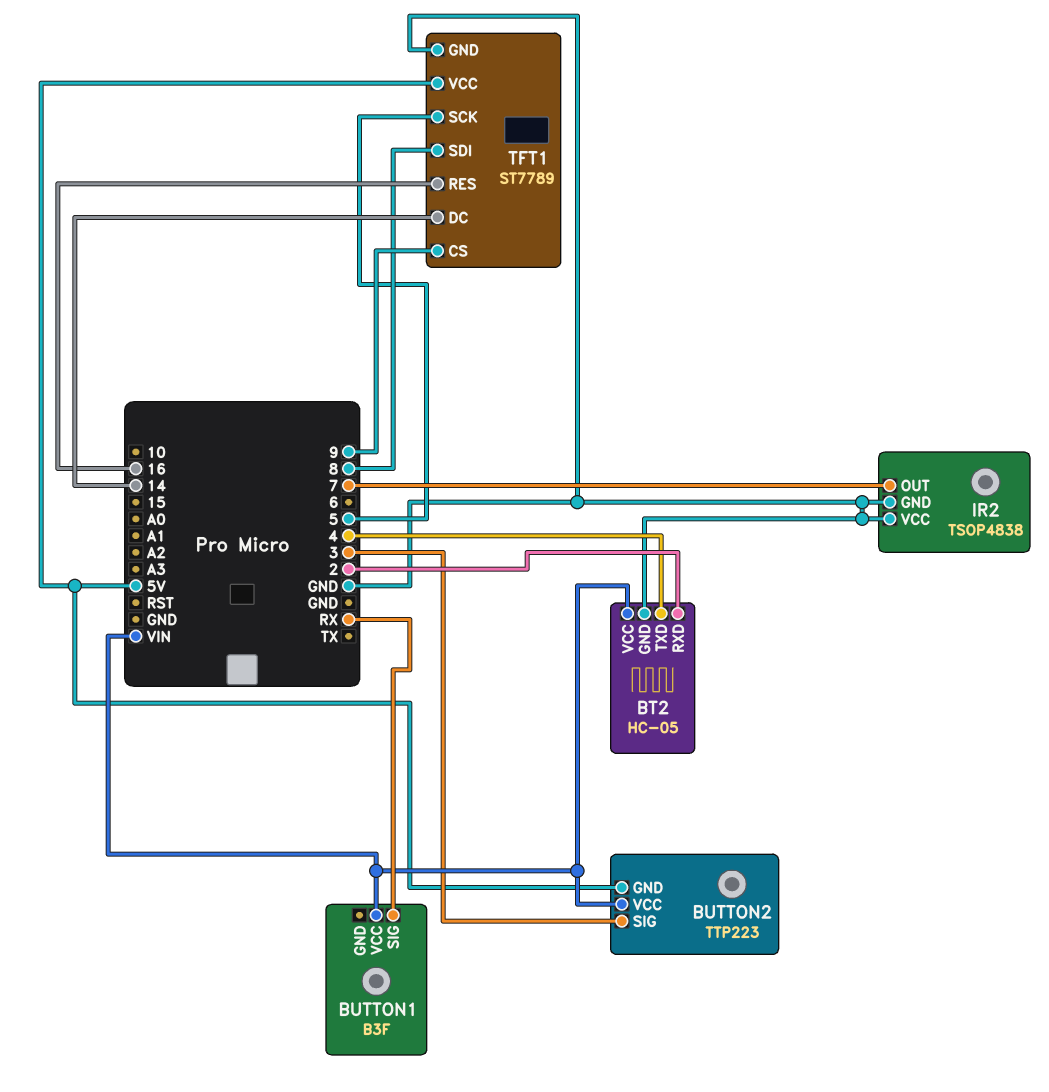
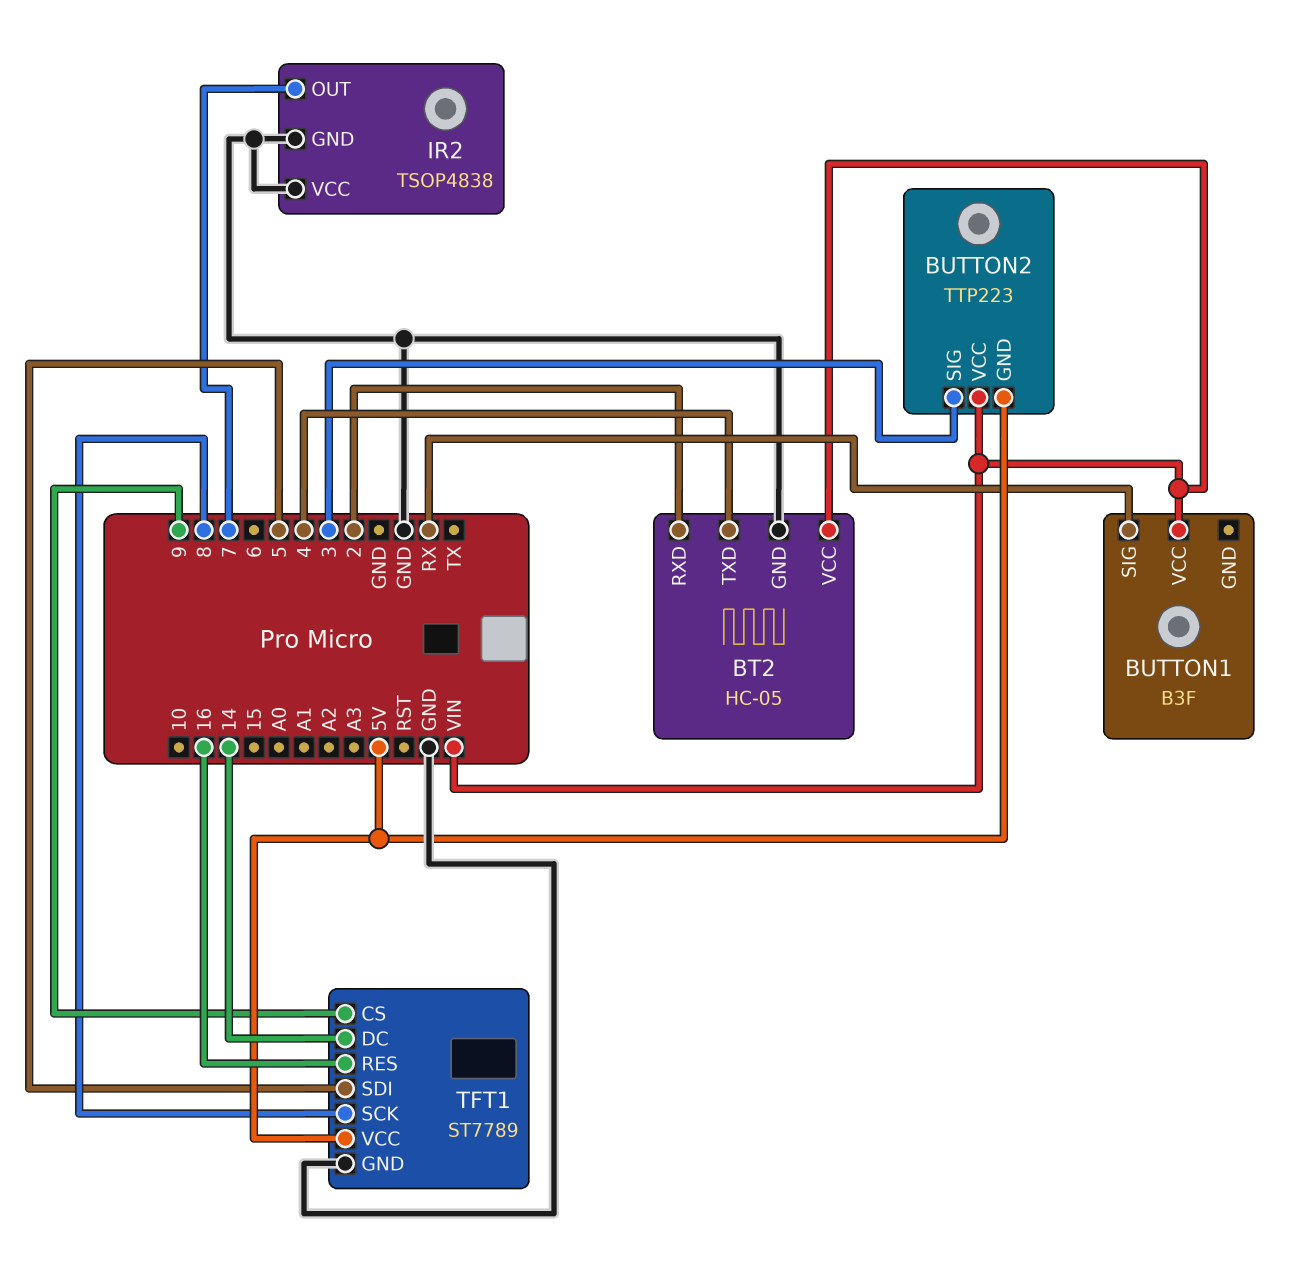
TFT1 pin SCK: 5 -> 8
TFT1 pin SDI: 8 -> 5

